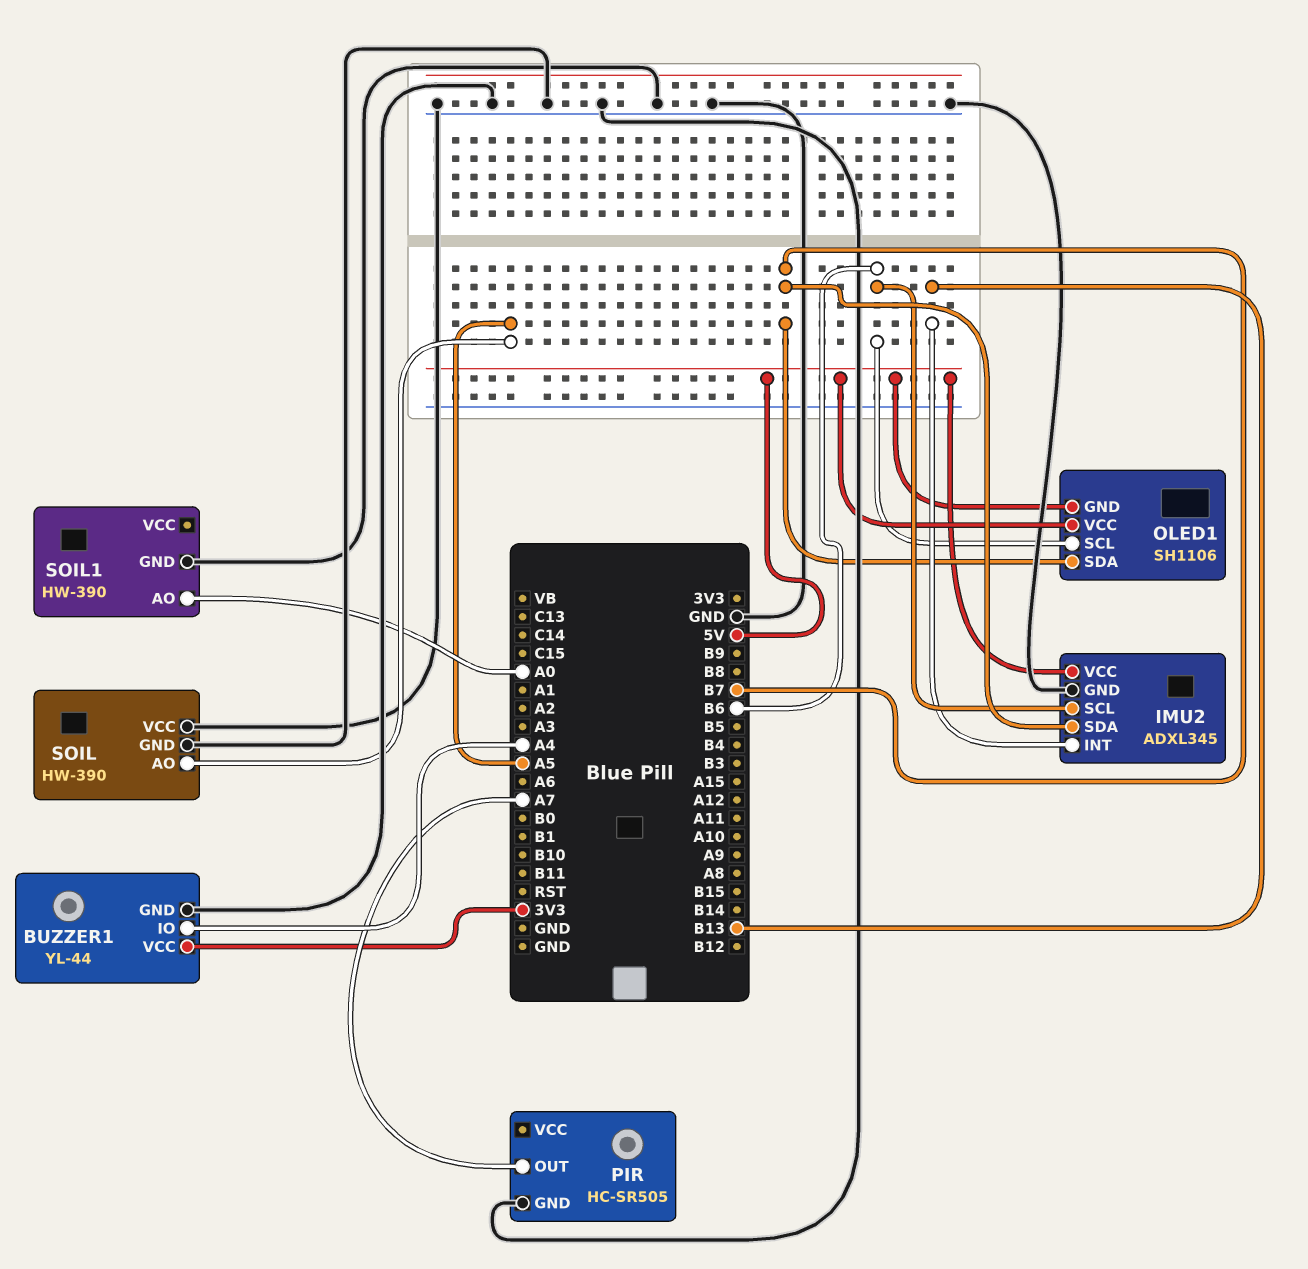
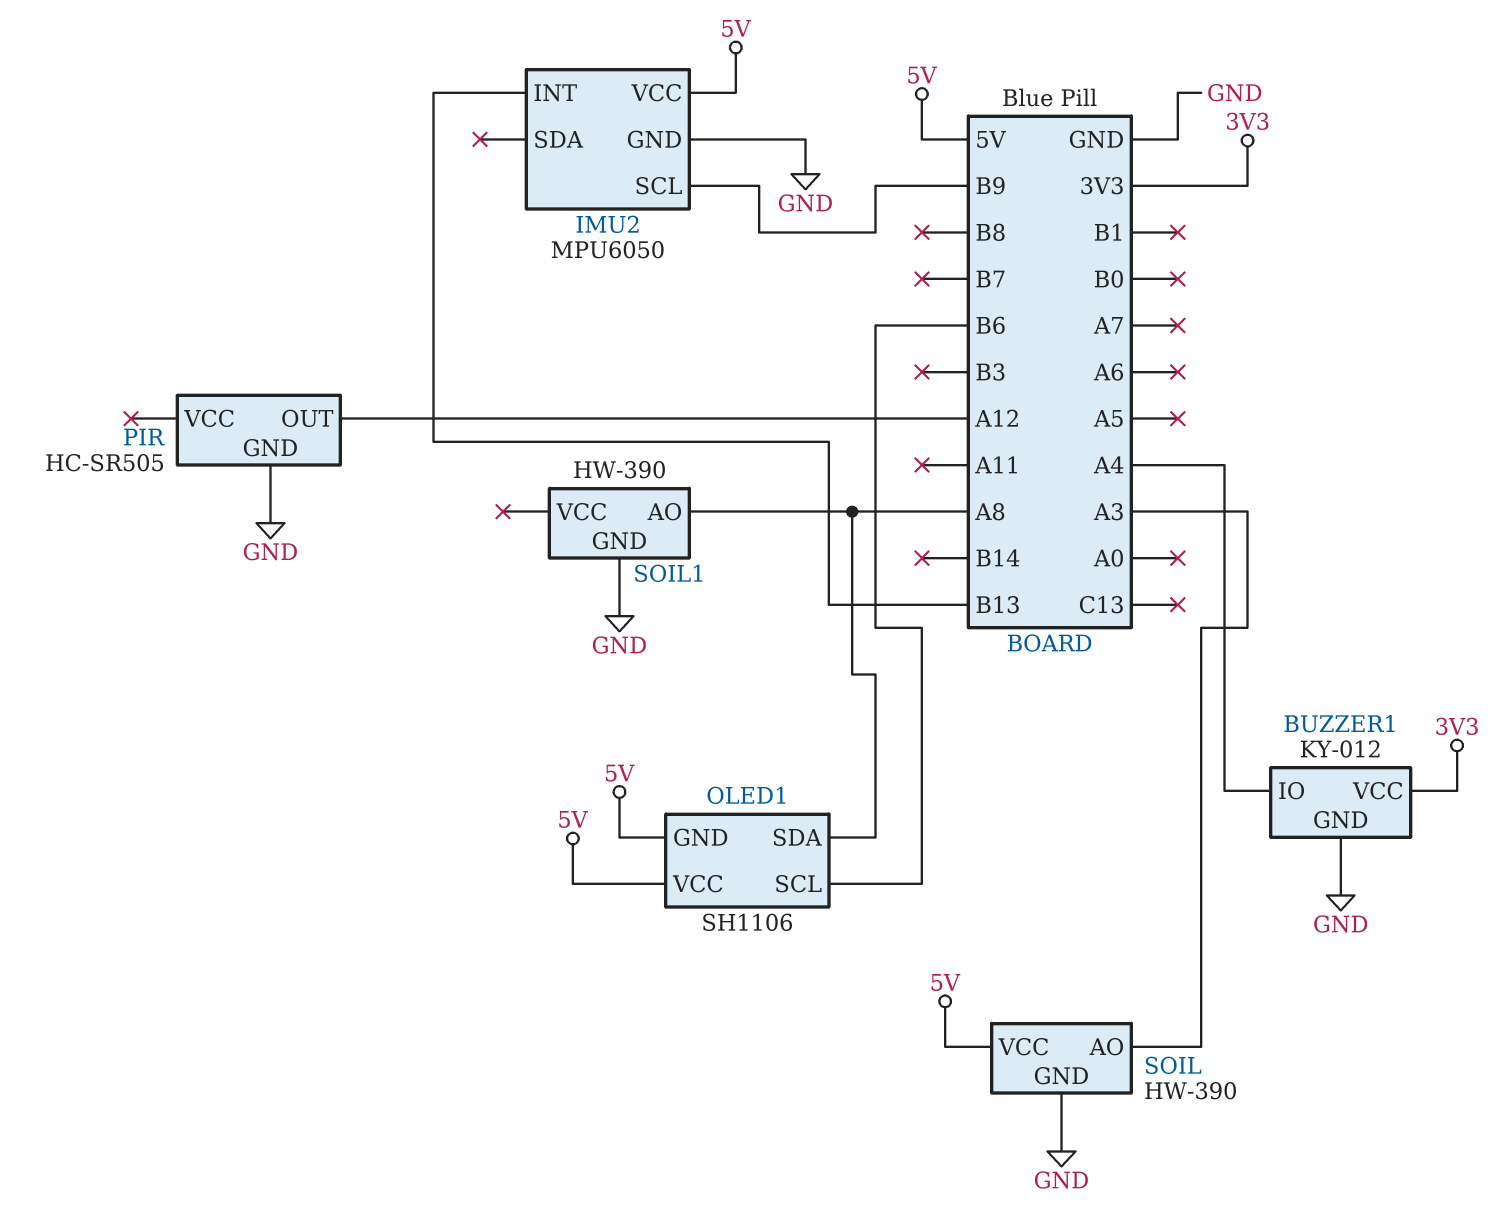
BUZZER1: YL-44 -> KY-012
IMU2: ADXL345 -> MPU6050
IMU2 pin SCL: B6 -> B9
IMU2 pin SDA: B7 -> none
OLED1 pin SDA: B7 -> A8
PIR pin OUT: A7 -> A12
SOIL pin AO: A5 -> A3
SOIL pin VCC: GND -> 5V
SOIL1 pin AO: A0 -> A8

